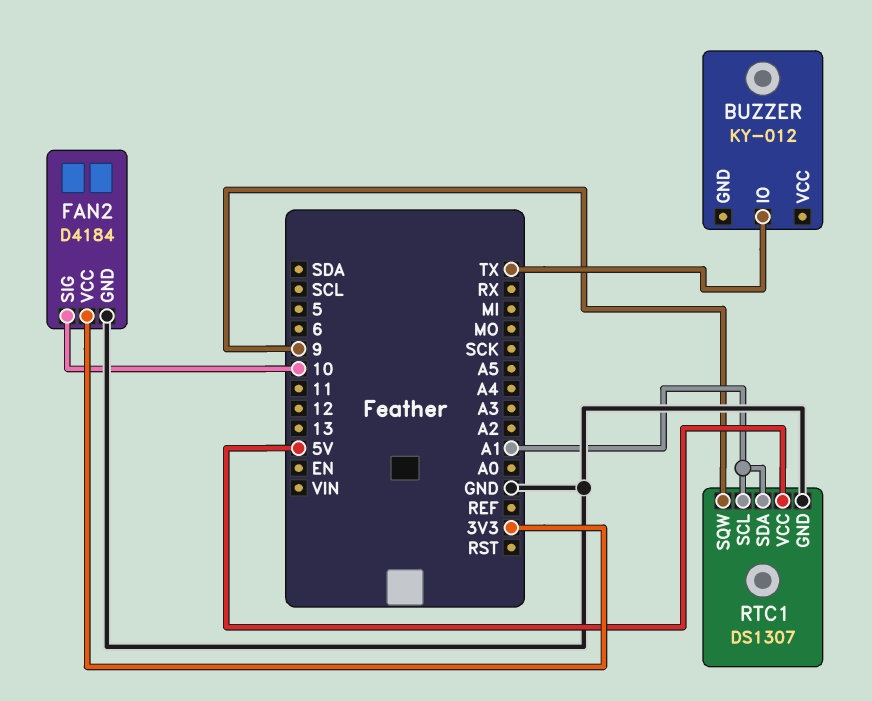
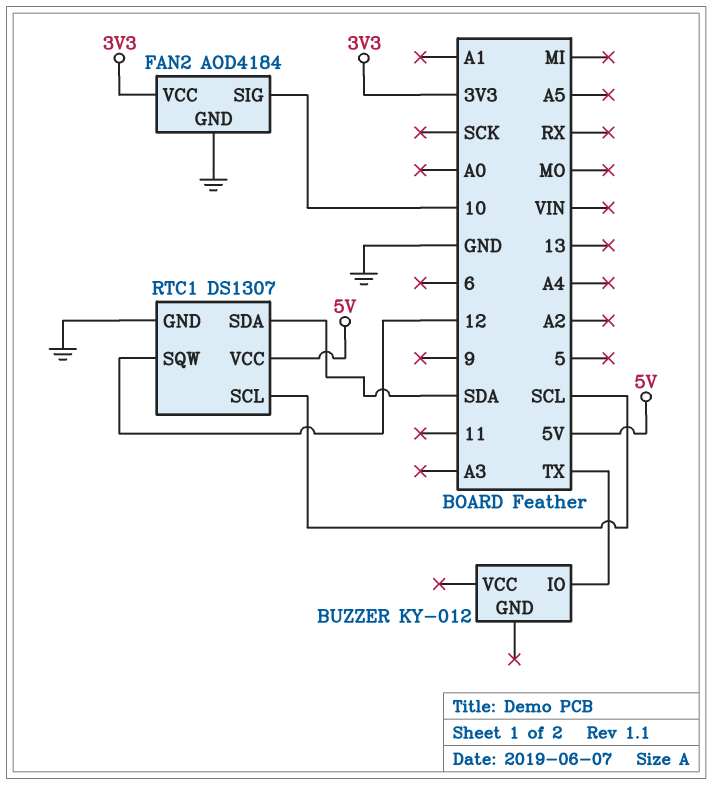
FAN2: D4184 -> AOD4184
RTC1 pin SCL: A1 -> SCL
RTC1 pin SDA: A1 -> SDA
RTC1 pin SQW: 9 -> 12

